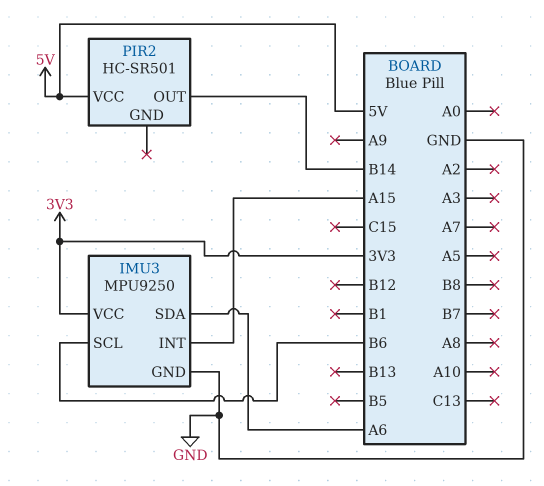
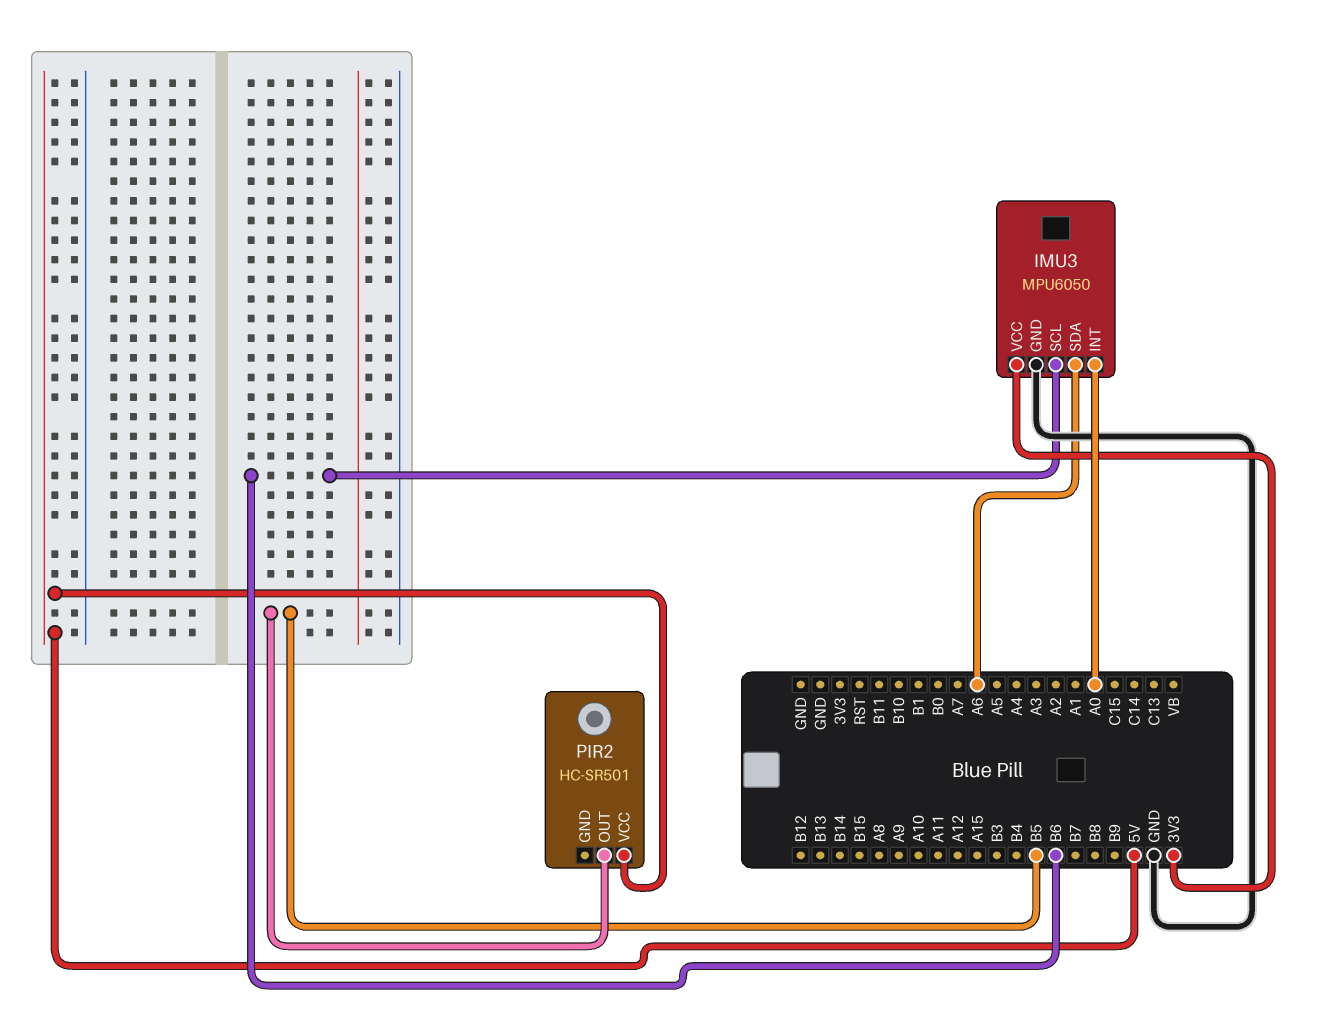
IMU3: MPU9250 -> MPU6050
IMU3 pin INT: A15 -> A0
PIR2 pin OUT: B14 -> B5

